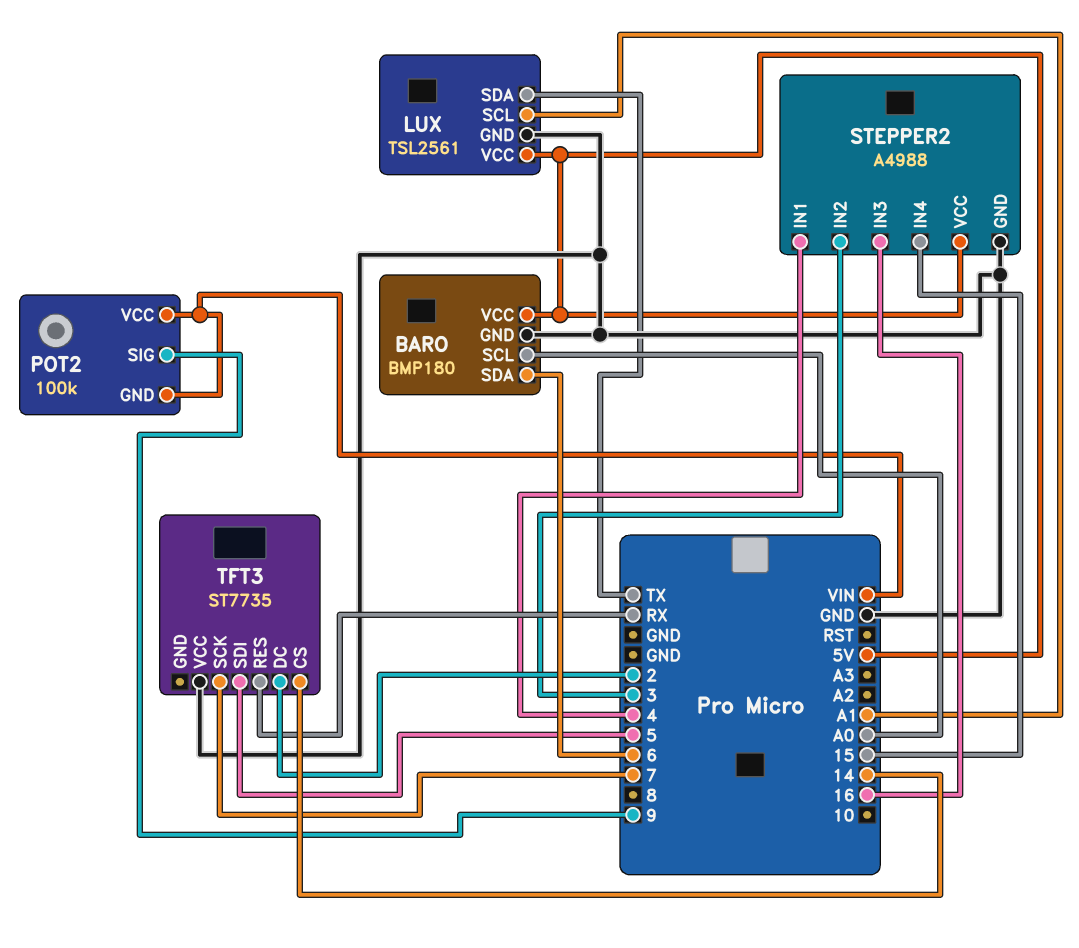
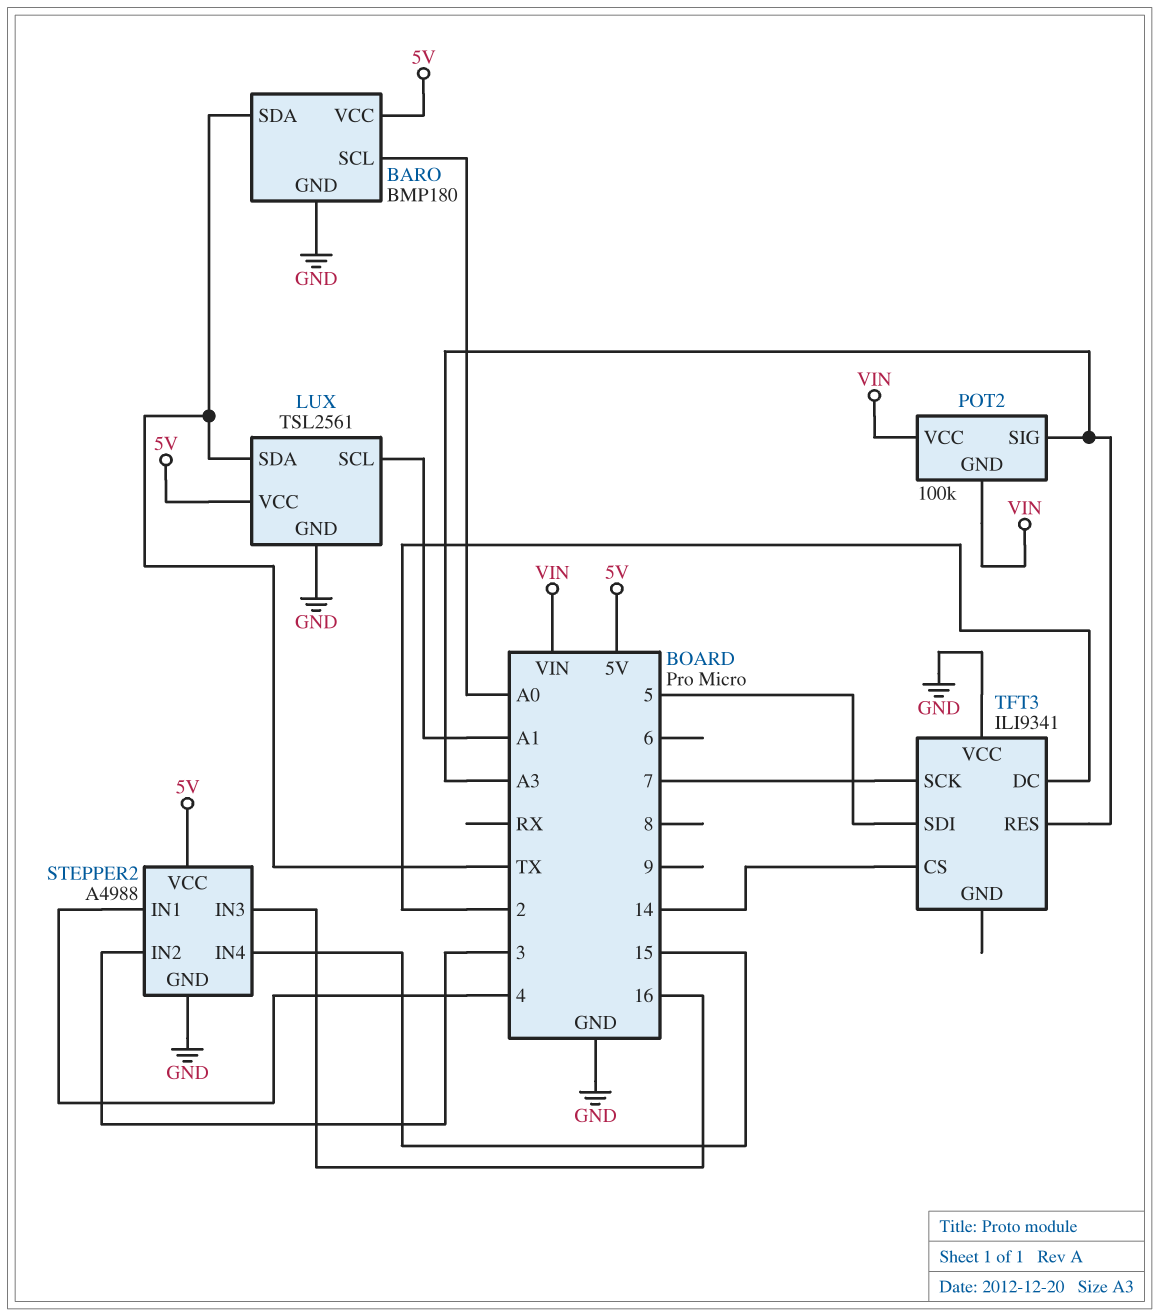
BARO pin SDA: 6 -> TX
POT2 pin SIG: 9 -> A3
TFT3: ST7735 -> ILI9341
TFT3 pin RES: RX -> A3

